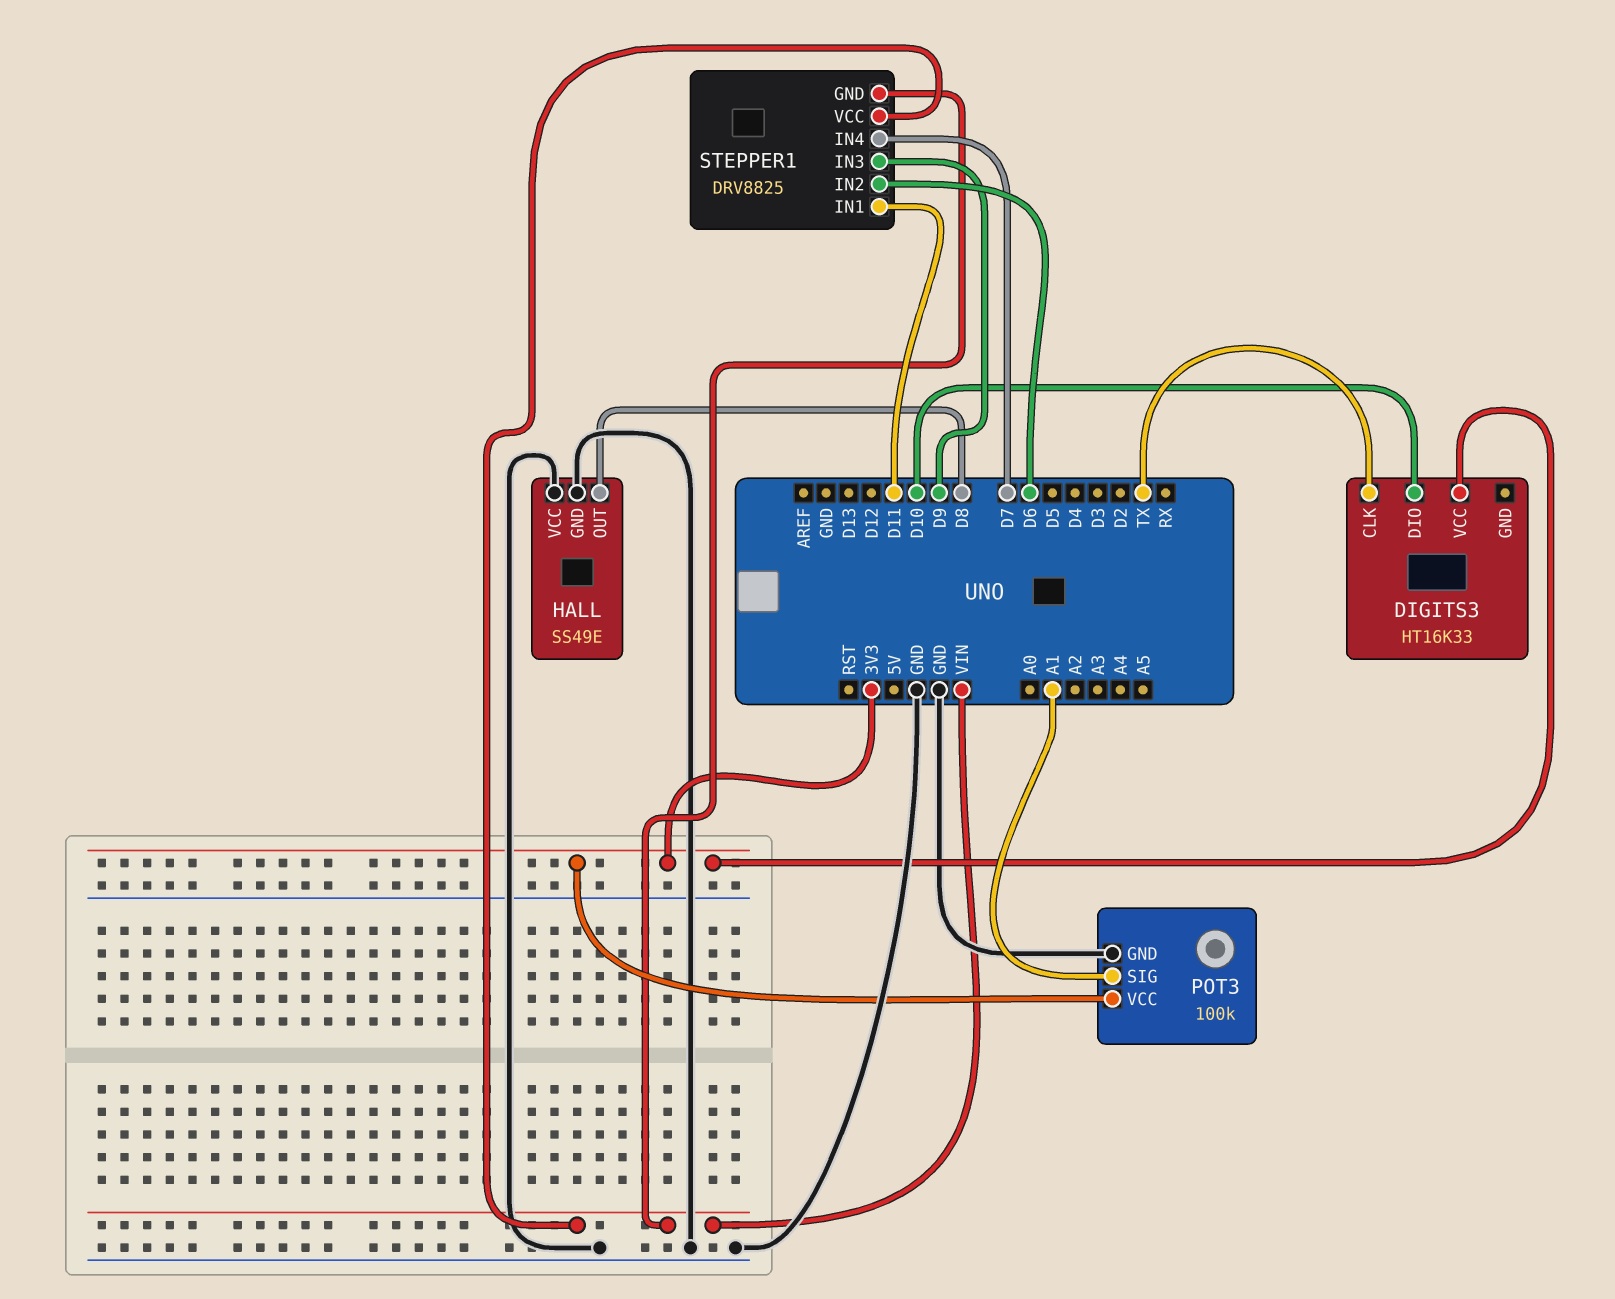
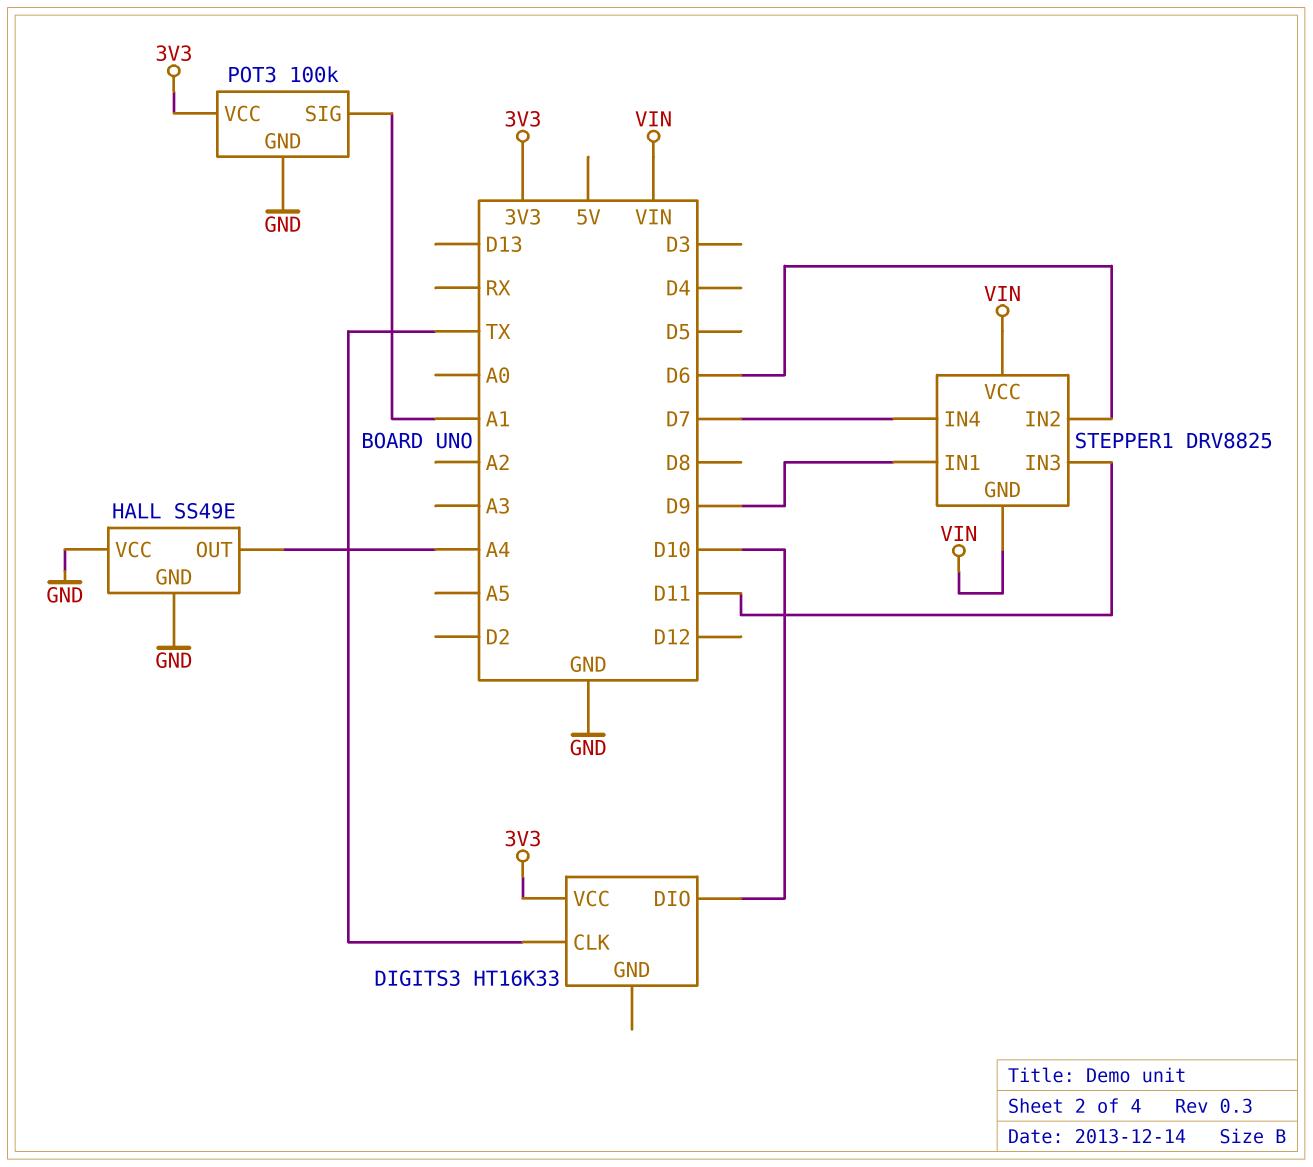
HALL pin OUT: D8 -> A4
STEPPER1 pin IN1: D11 -> D9
STEPPER1 pin IN3: D9 -> D11

